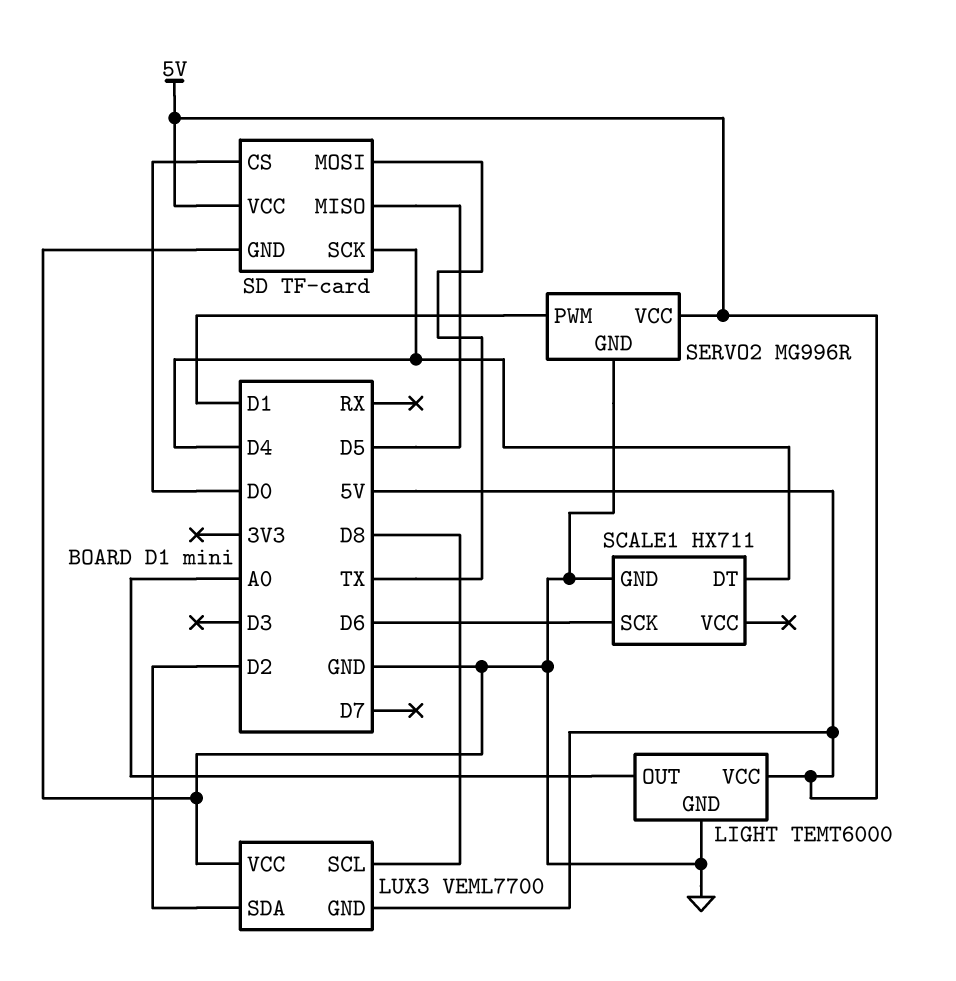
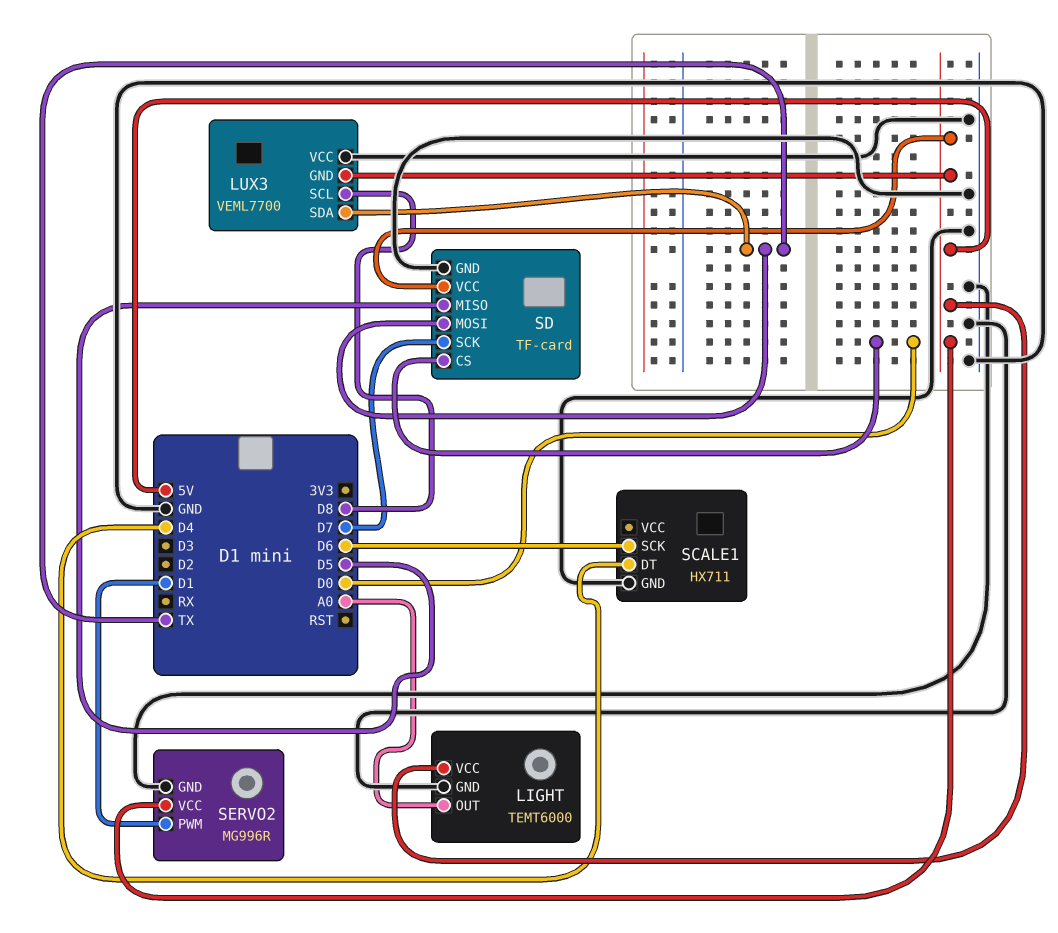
LUX3 pin SDA: D2 -> TX
SD pin SCK: D4 -> D7

